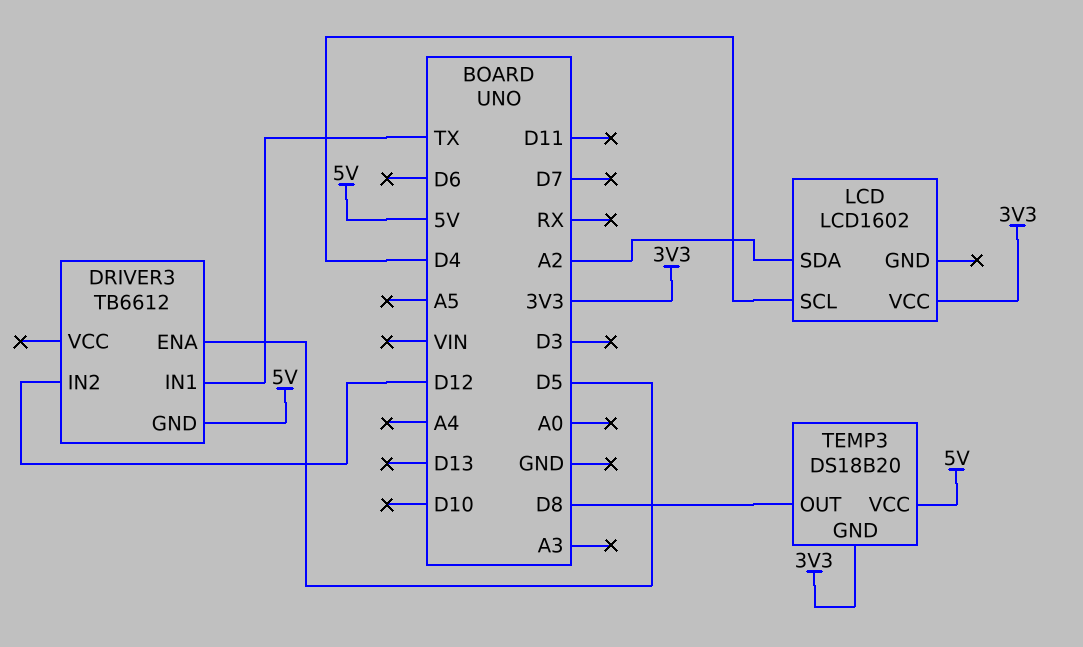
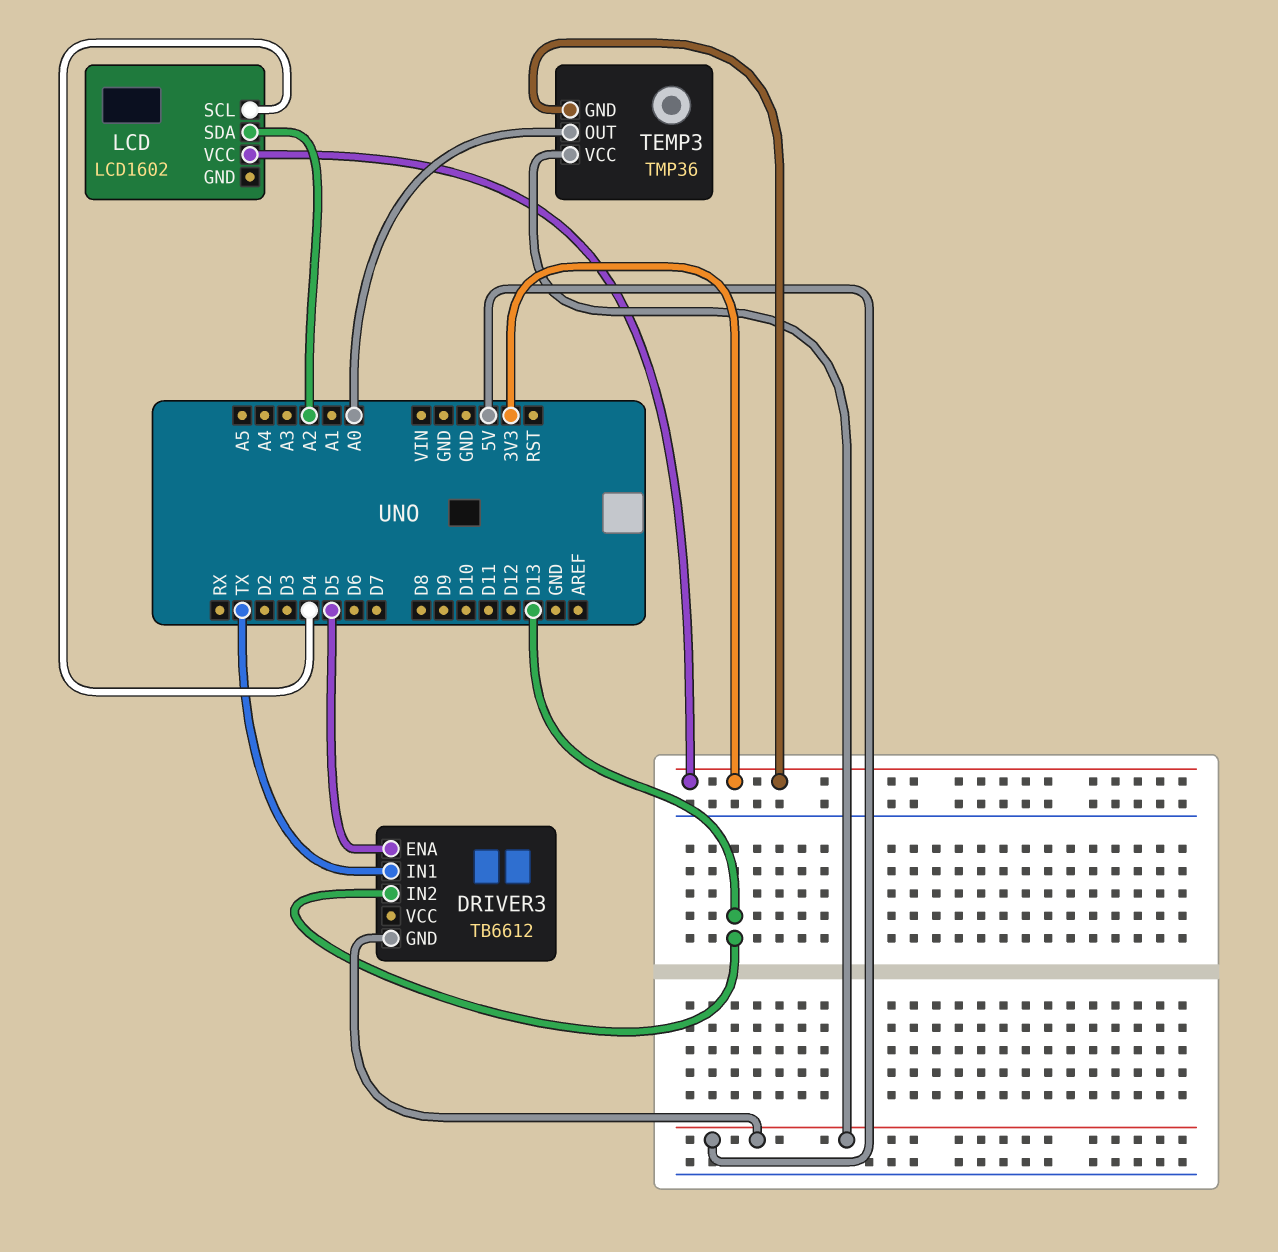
DRIVER3 pin IN2: D12 -> D13
TEMP3: DS18B20 -> TMP36
TEMP3 pin OUT: D8 -> A0

